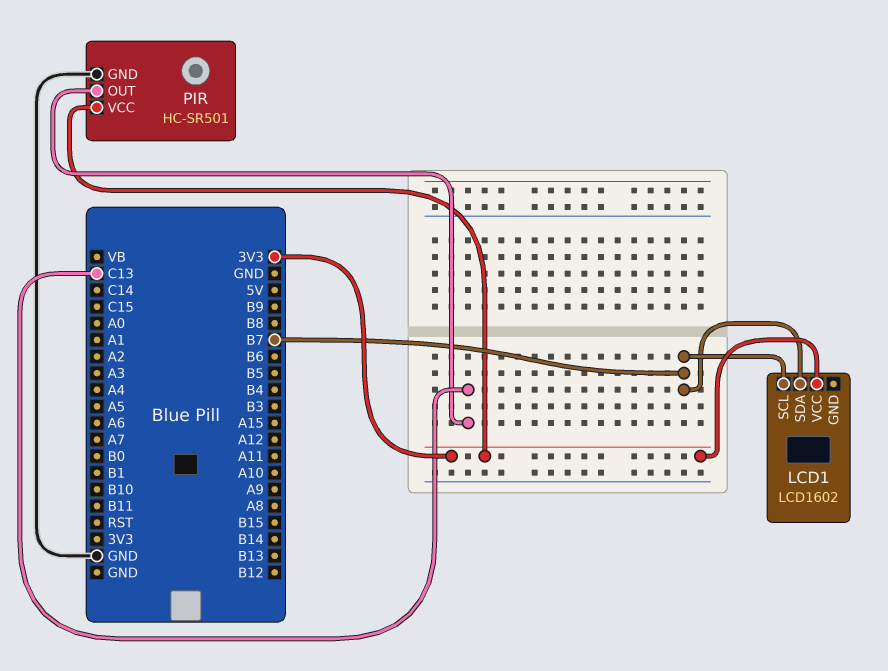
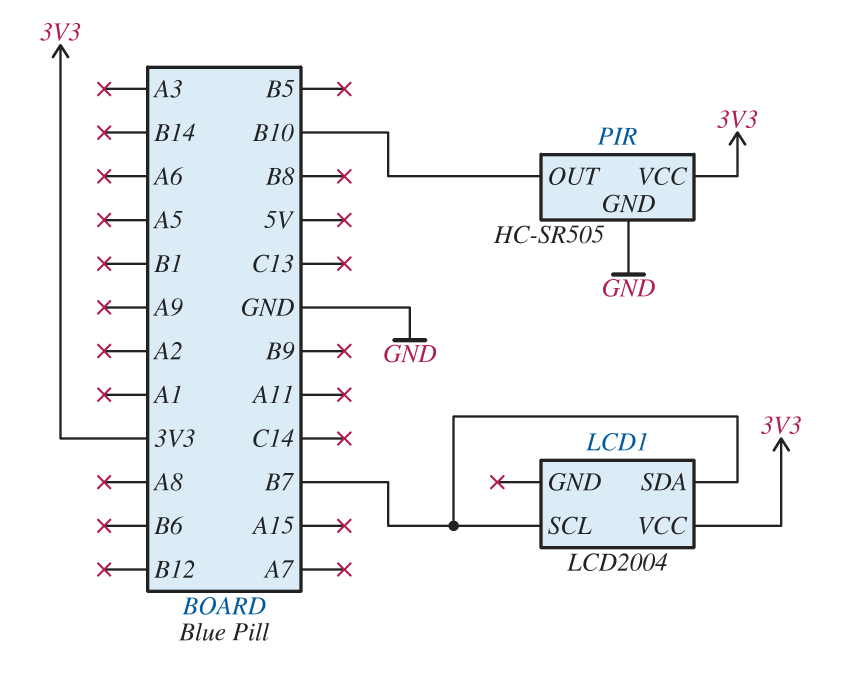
LCD1: LCD1602 -> LCD2004
PIR: HC-SR501 -> HC-SR505
PIR pin OUT: C13 -> B10

